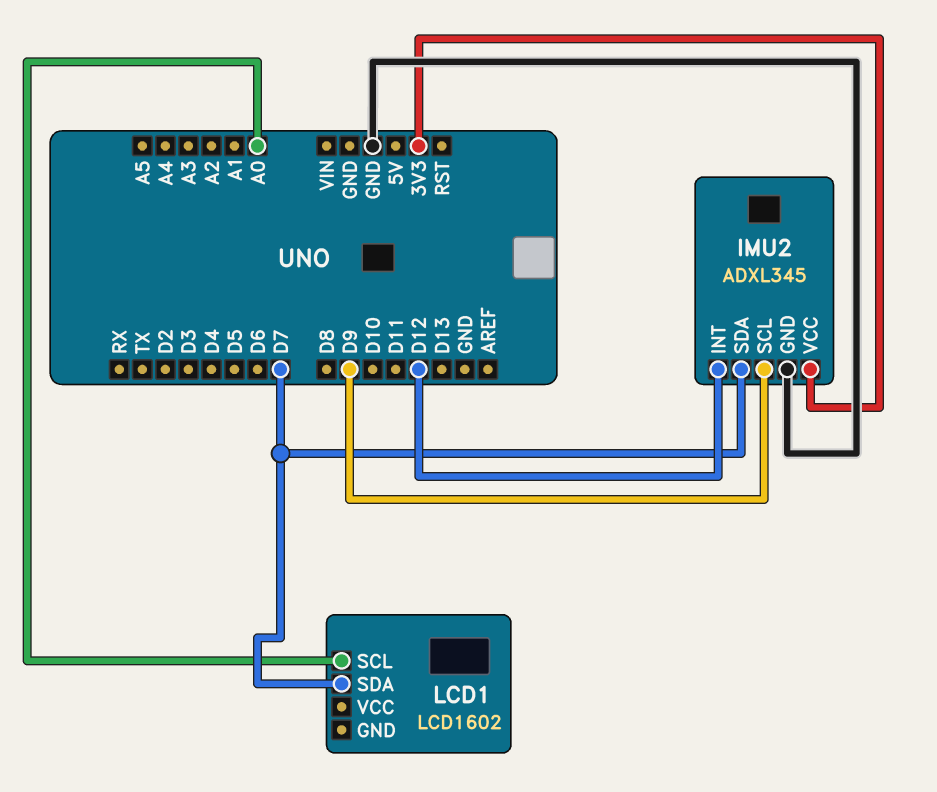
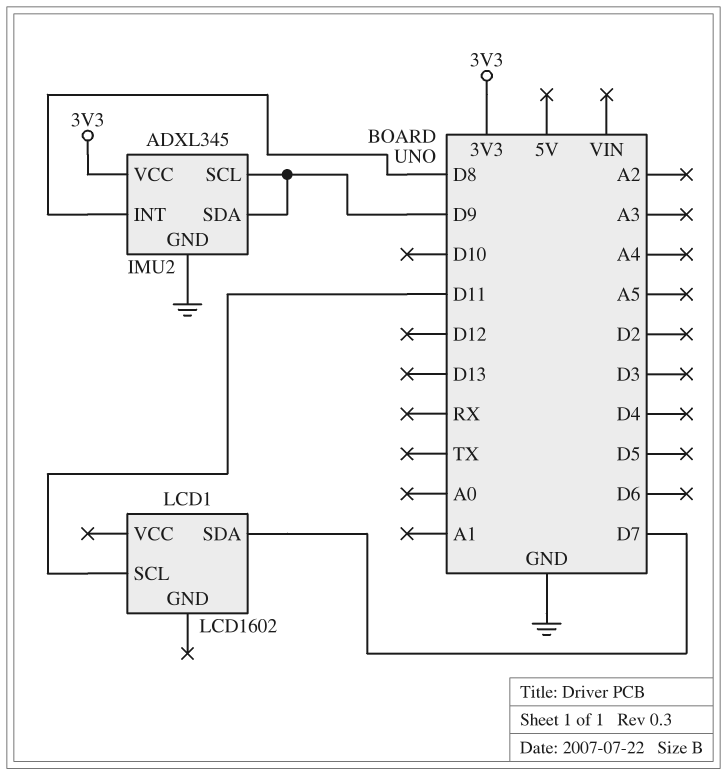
IMU2 pin INT: D12 -> D8
IMU2 pin SDA: D7 -> D9
LCD1 pin SCL: A0 -> D11

